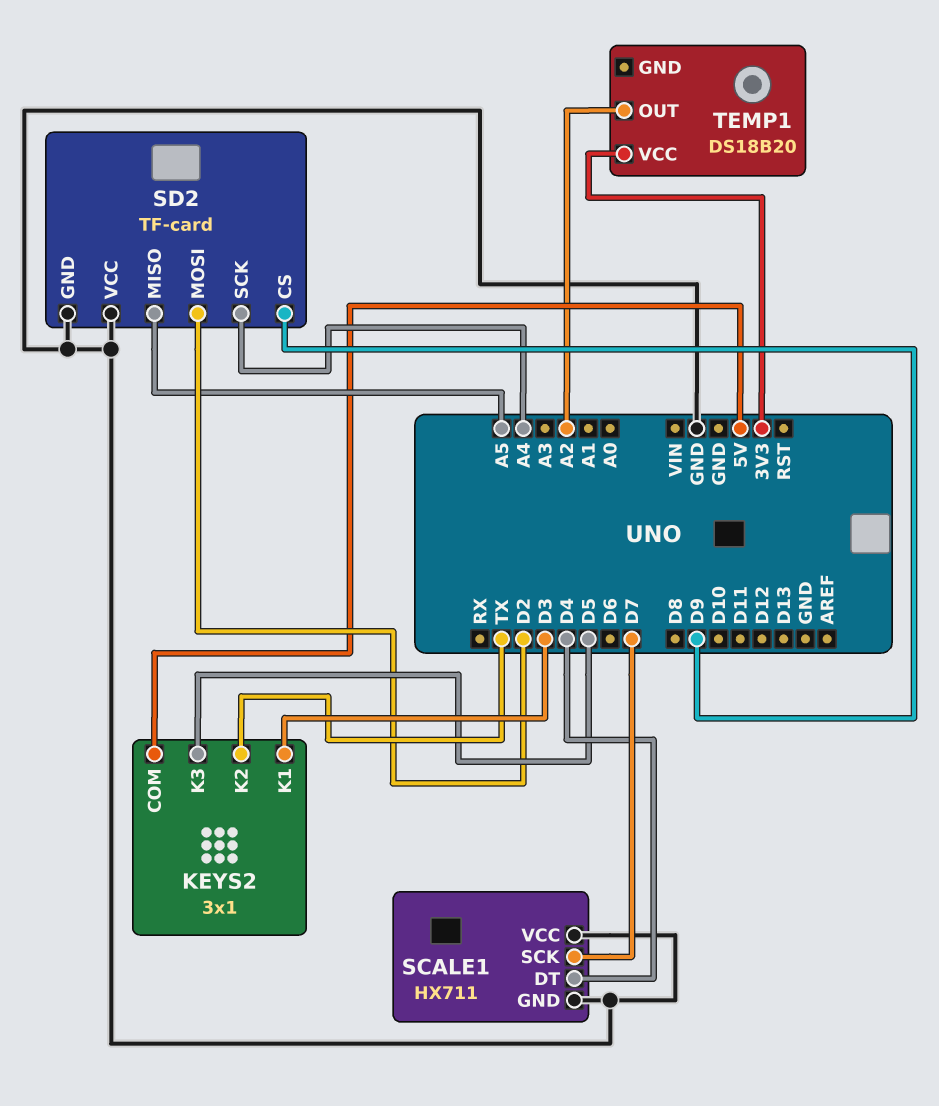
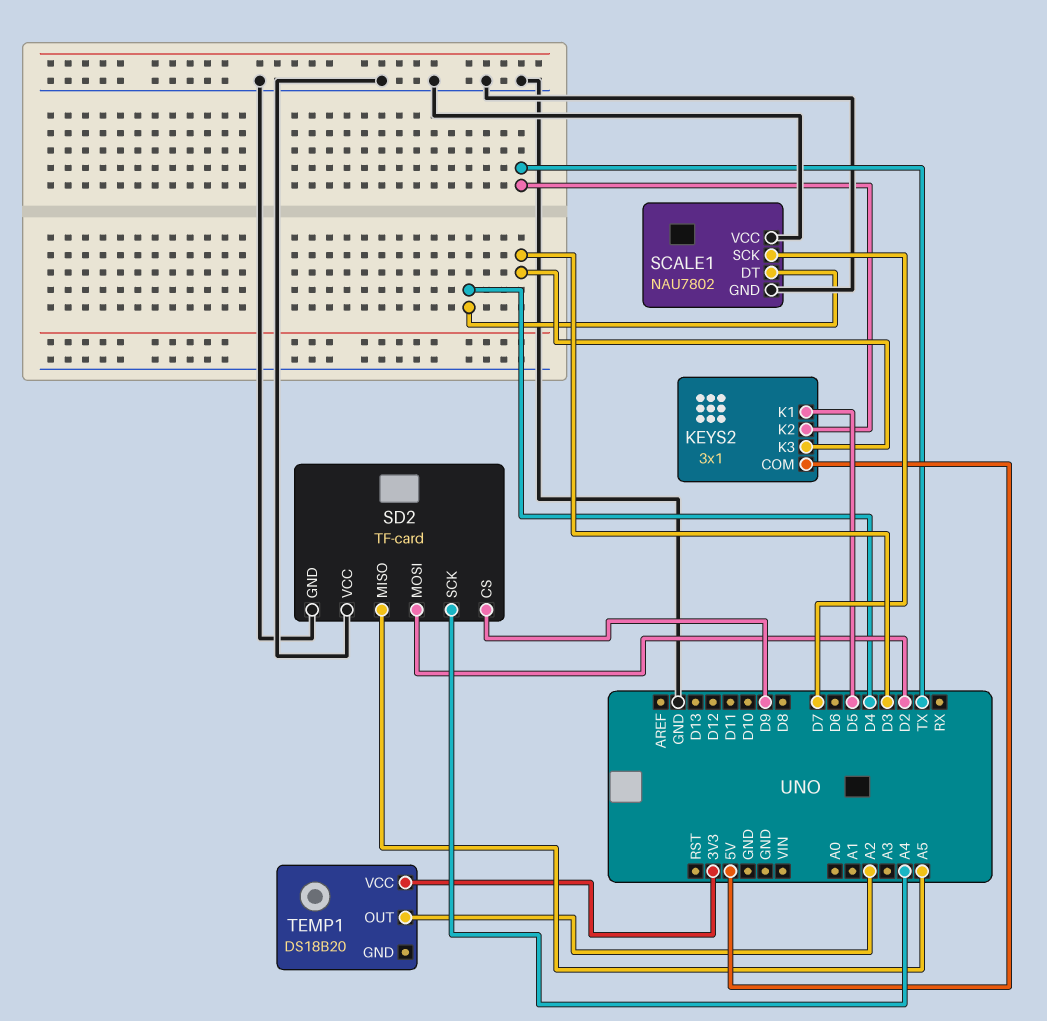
KEYS2 pin K1: D3 -> D5
KEYS2 pin K3: D5 -> D3
SCALE1: HX711 -> NAU7802

